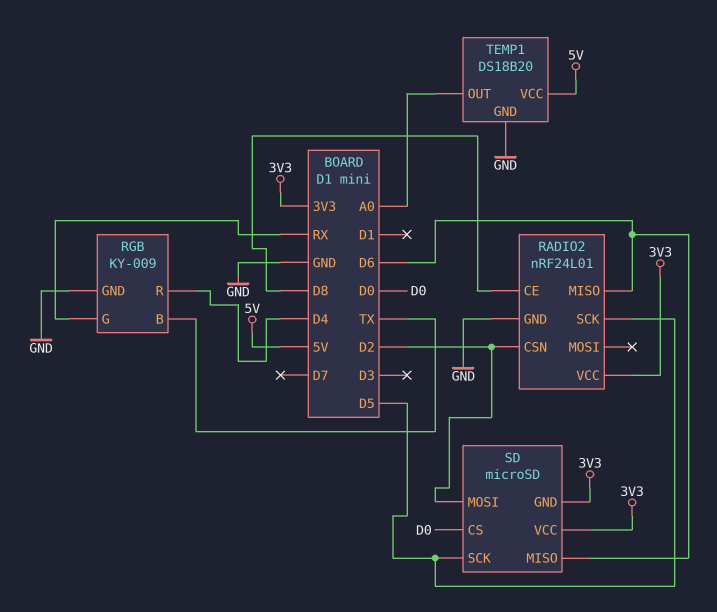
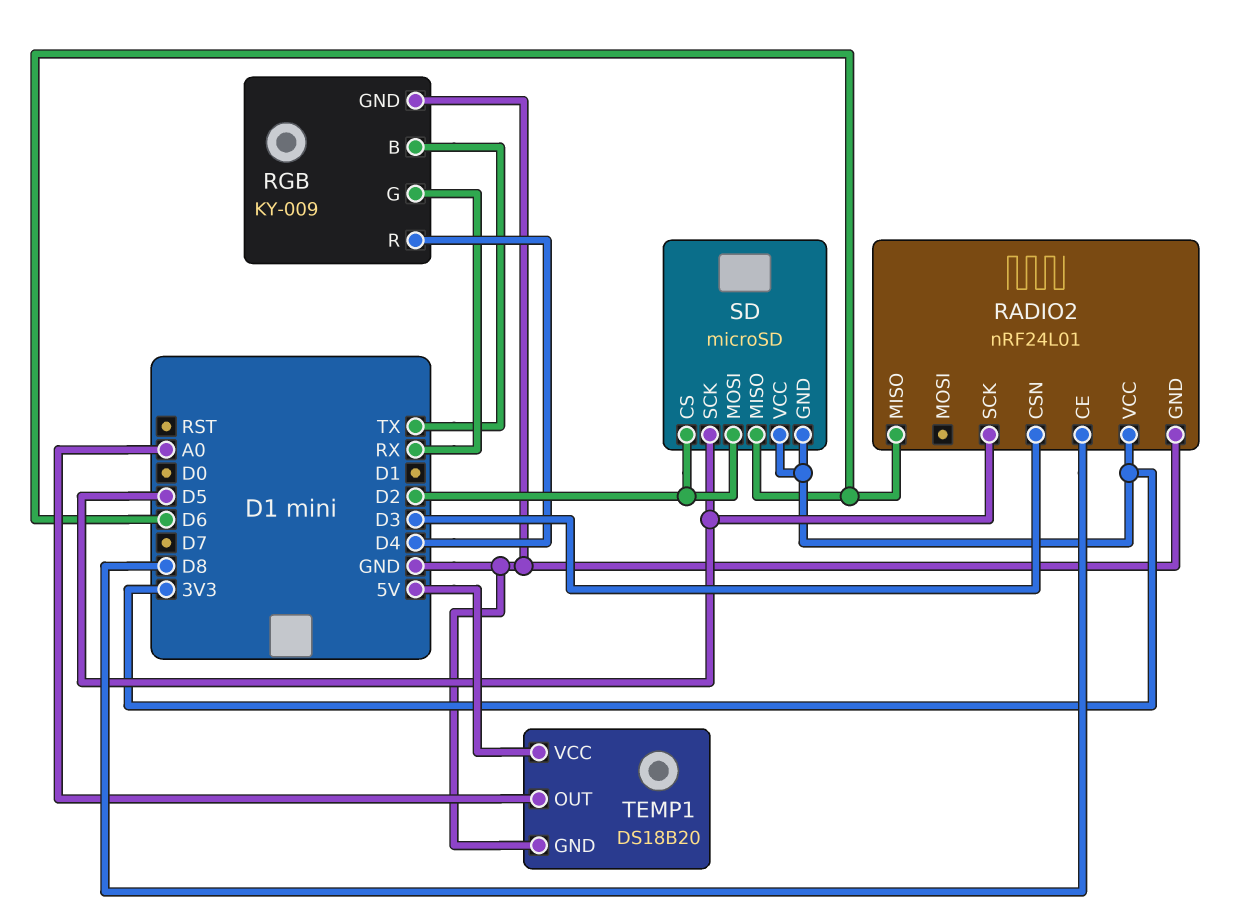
RADIO2 pin CSN: D2 -> D3
SD pin CS: D0 -> D2

